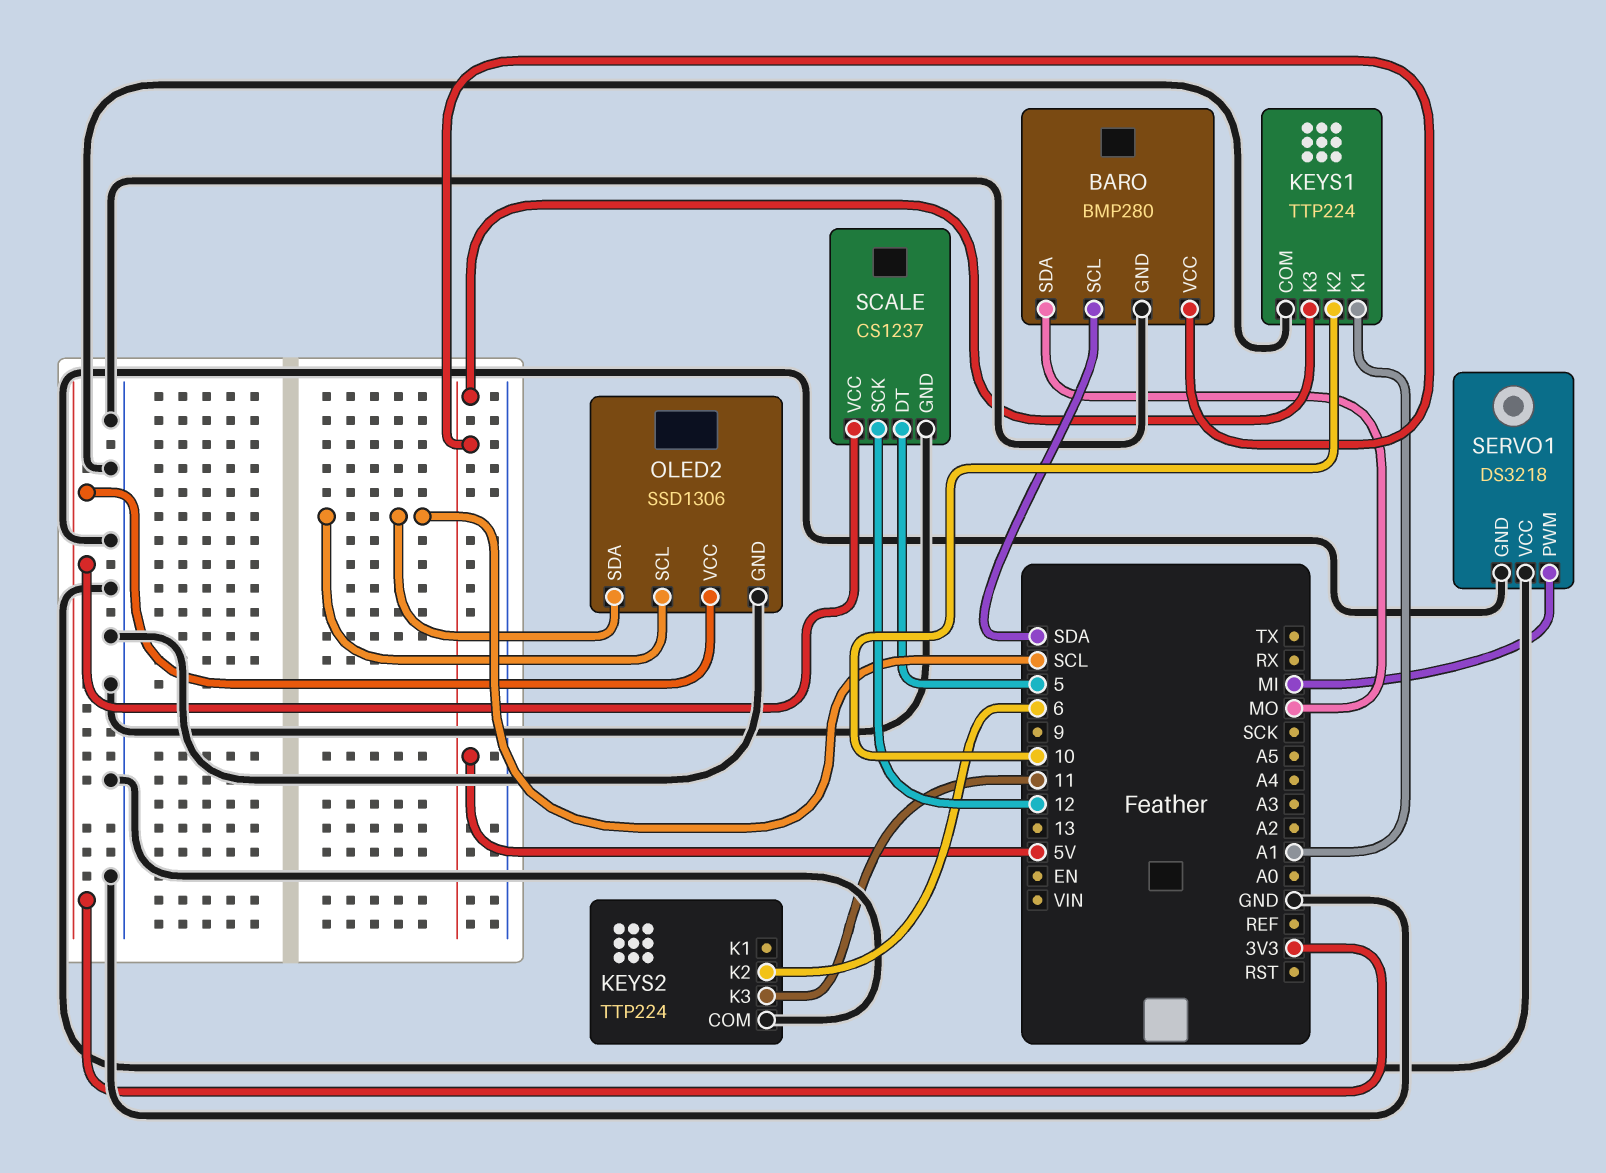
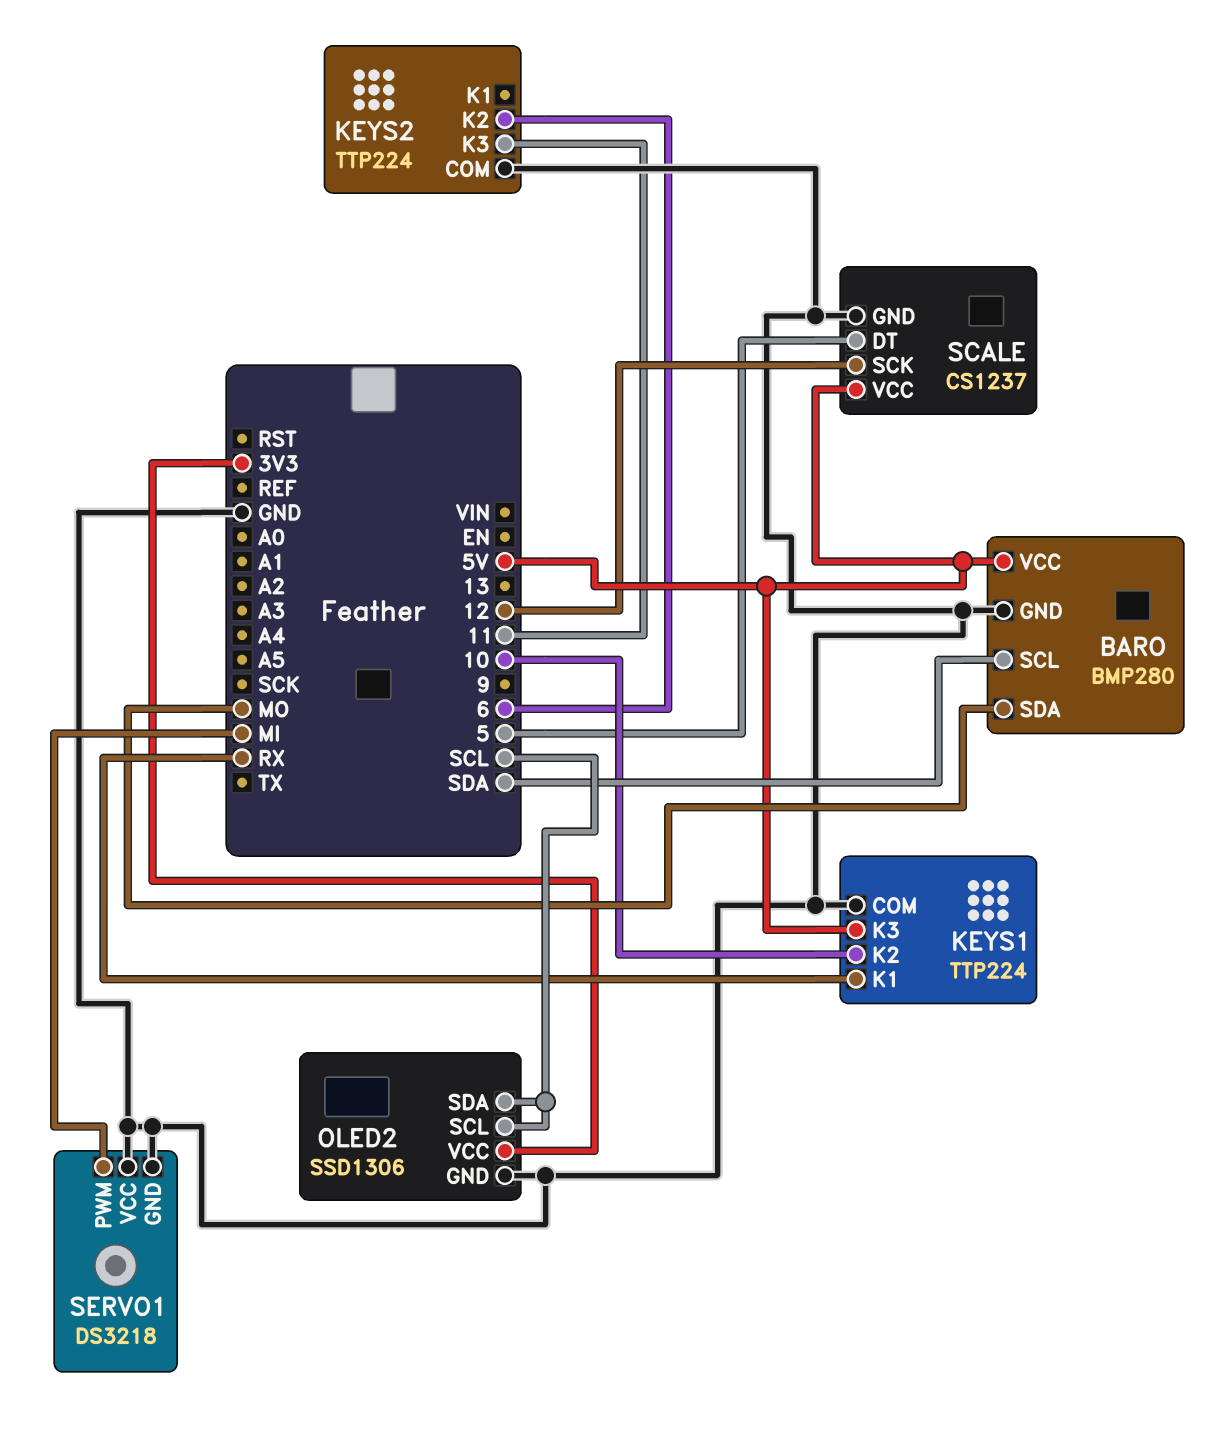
KEYS1 pin K1: A1 -> RX
SCALE pin VCC: 3V3 -> 5V

